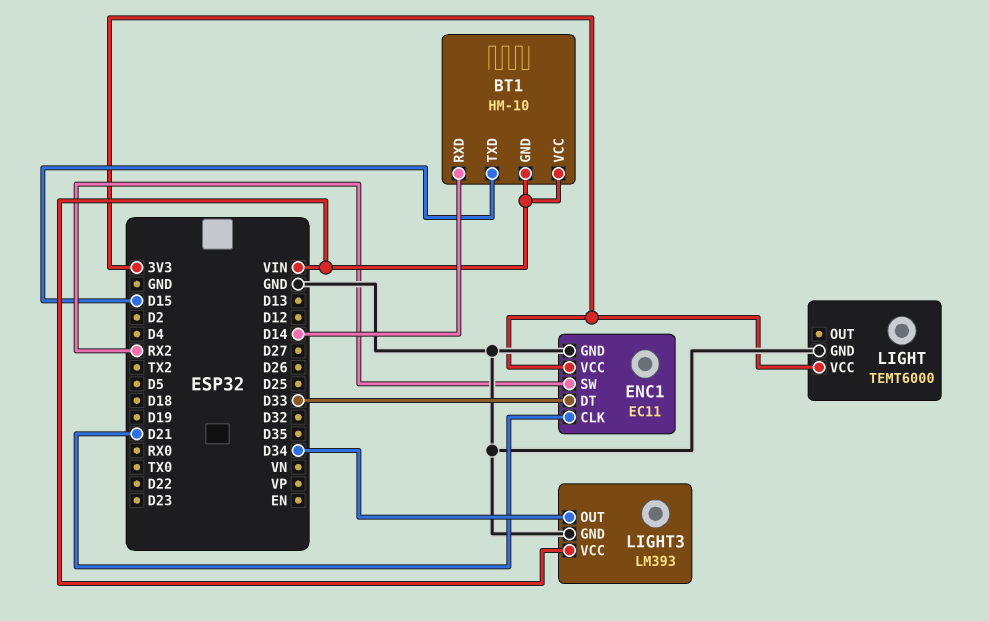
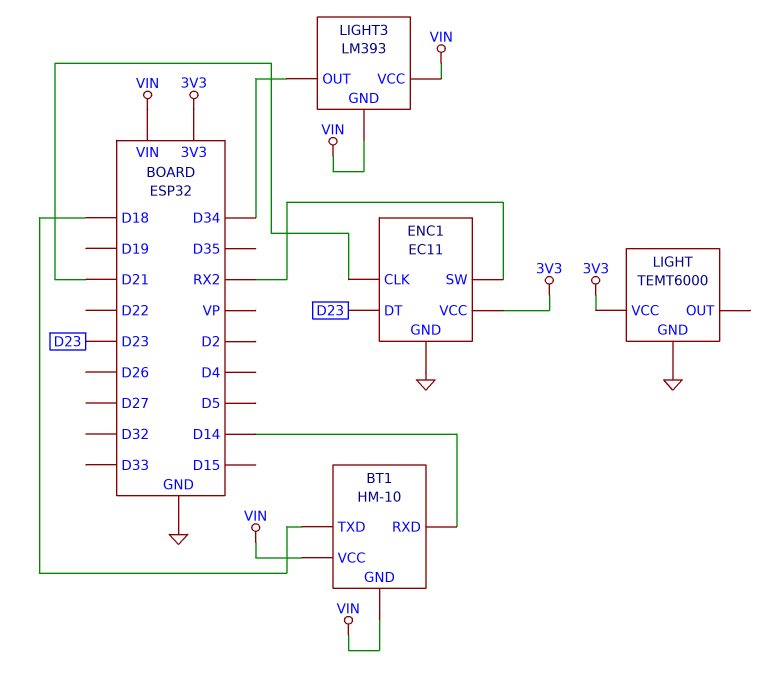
BT1 pin TXD: D15 -> D18
ENC1 pin DT: D33 -> D23
LIGHT3 pin GND: GND -> VIN

